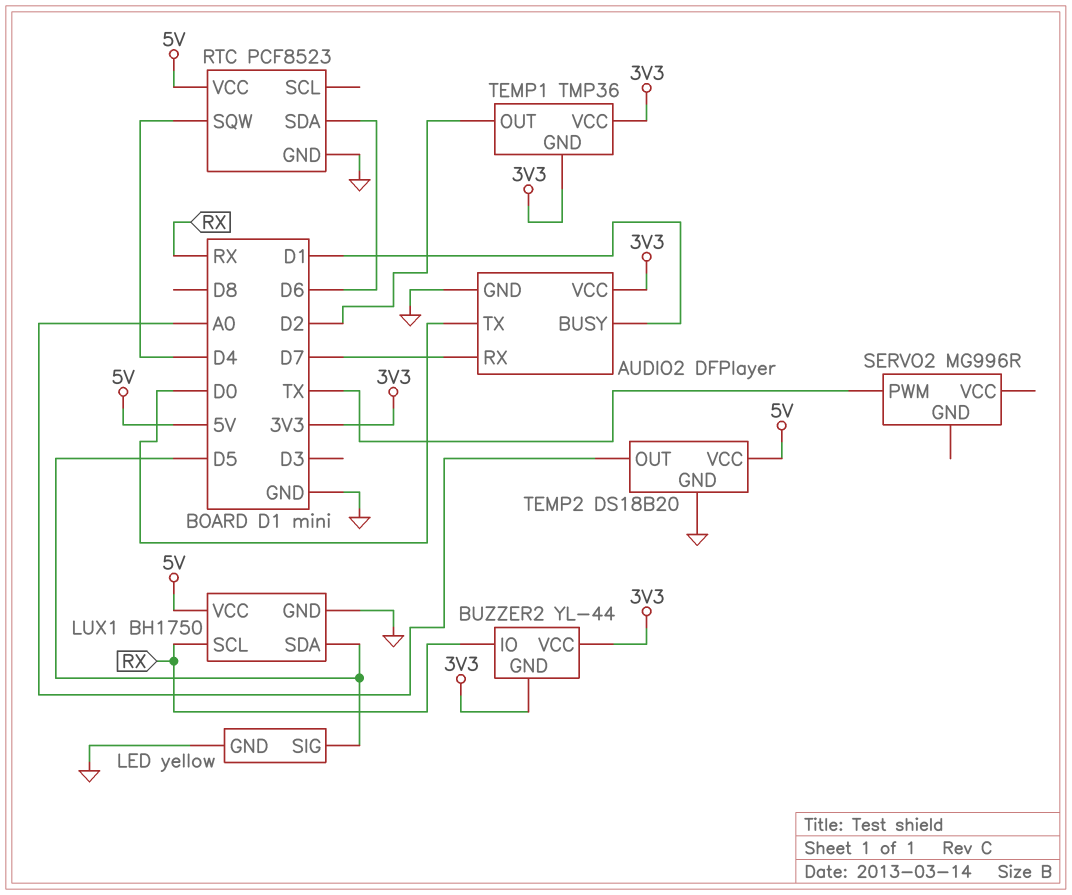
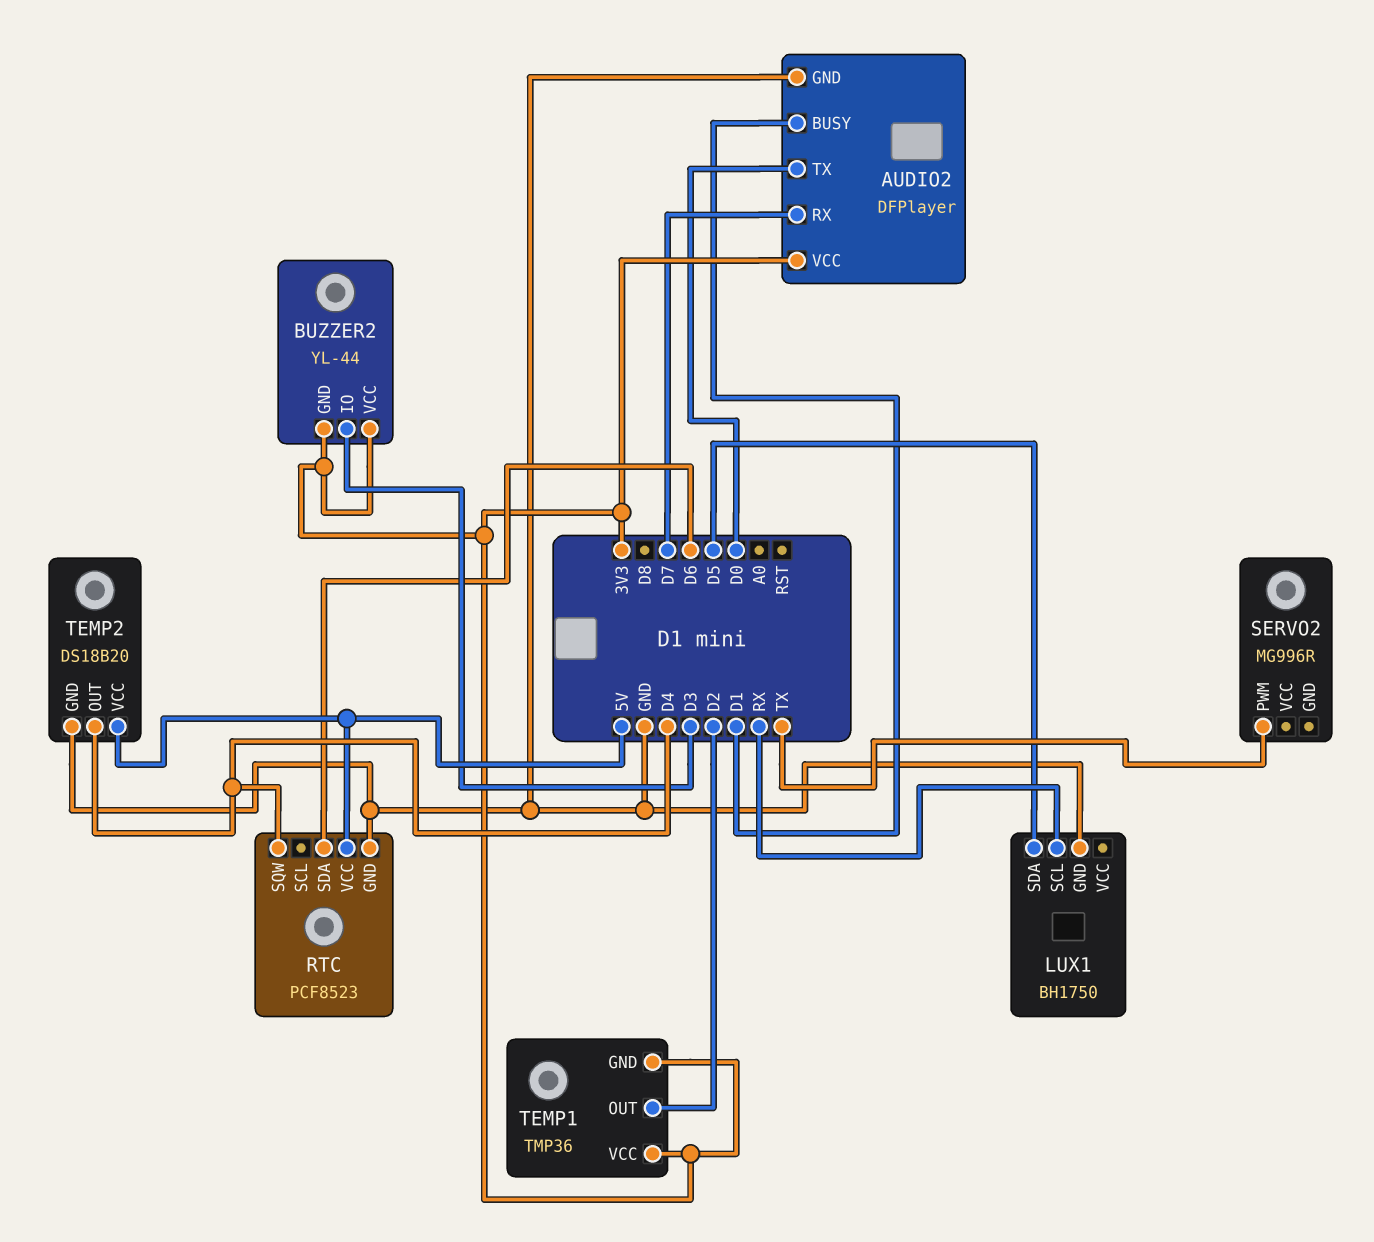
BUZZER2 pin IO: RX -> D3
LED: yellow -> none
LED pin GND: GND -> none
LED pin SIG: D5 -> none
LUX1 pin VCC: 5V -> none
TEMP2 pin OUT: A0 -> D4

